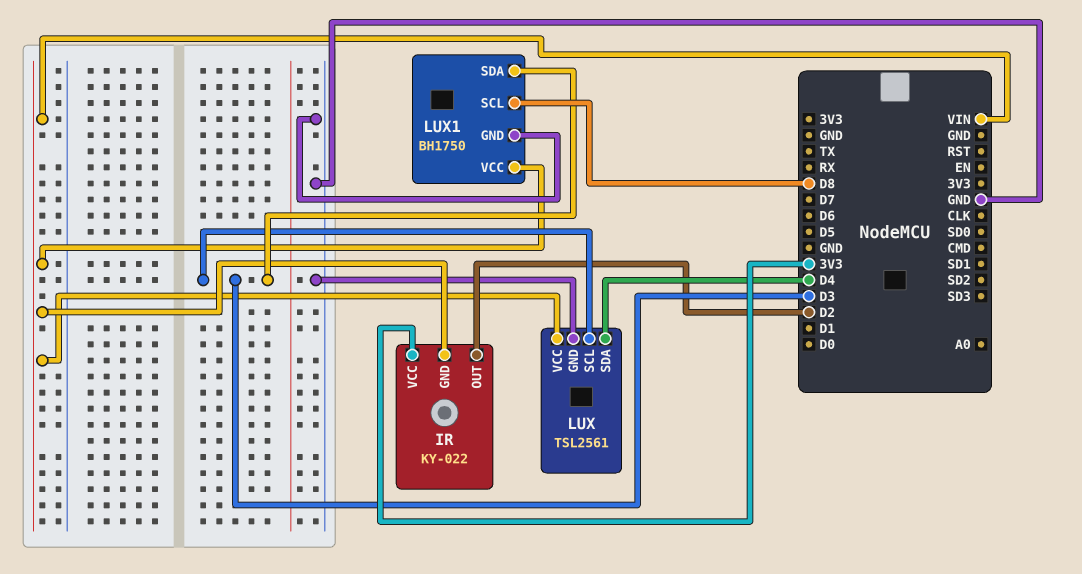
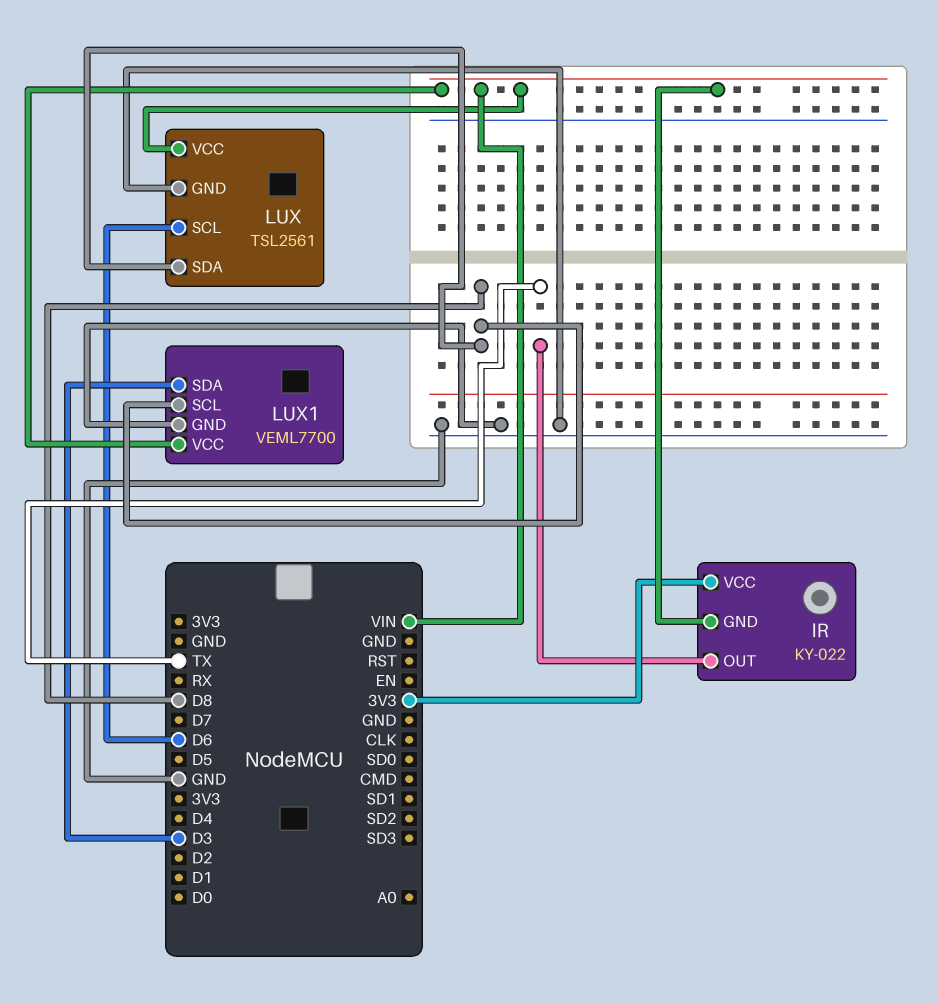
IR pin OUT: D2 -> TX
LUX pin SCL: D3 -> D6
LUX pin SDA: D4 -> D8
LUX1: BH1750 -> VEML7700

